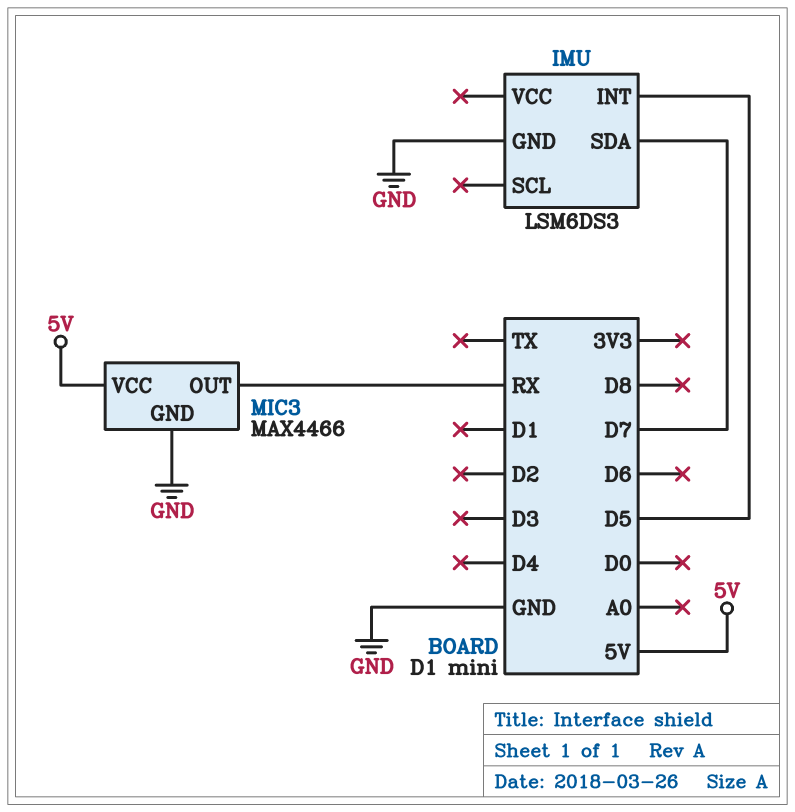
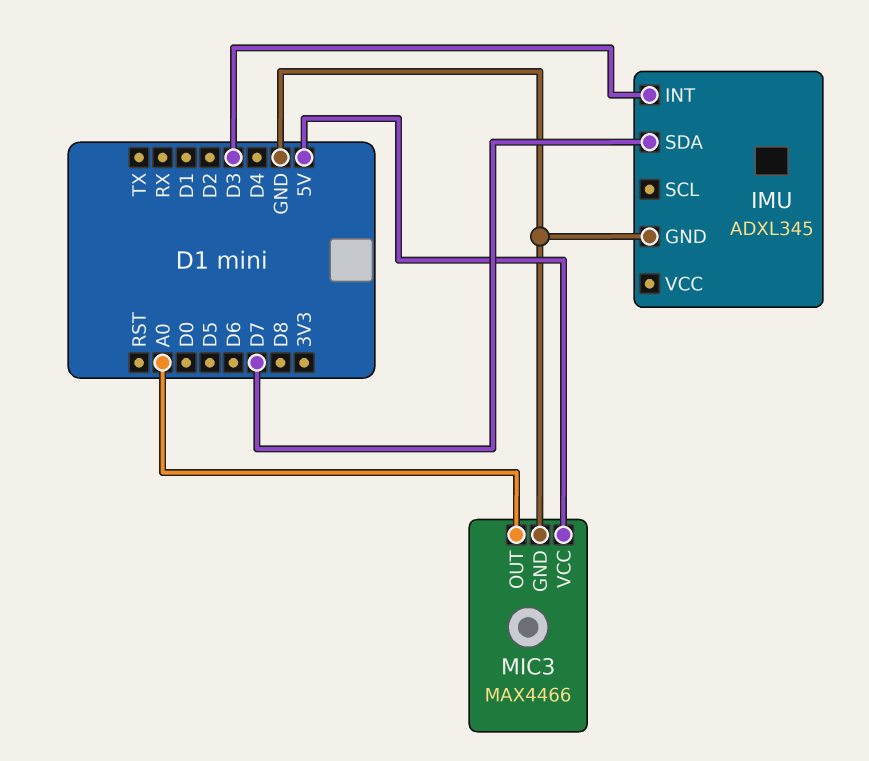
IMU: LSM6DS3 -> ADXL345
IMU pin INT: D5 -> D3
MIC3 pin OUT: RX -> A0

